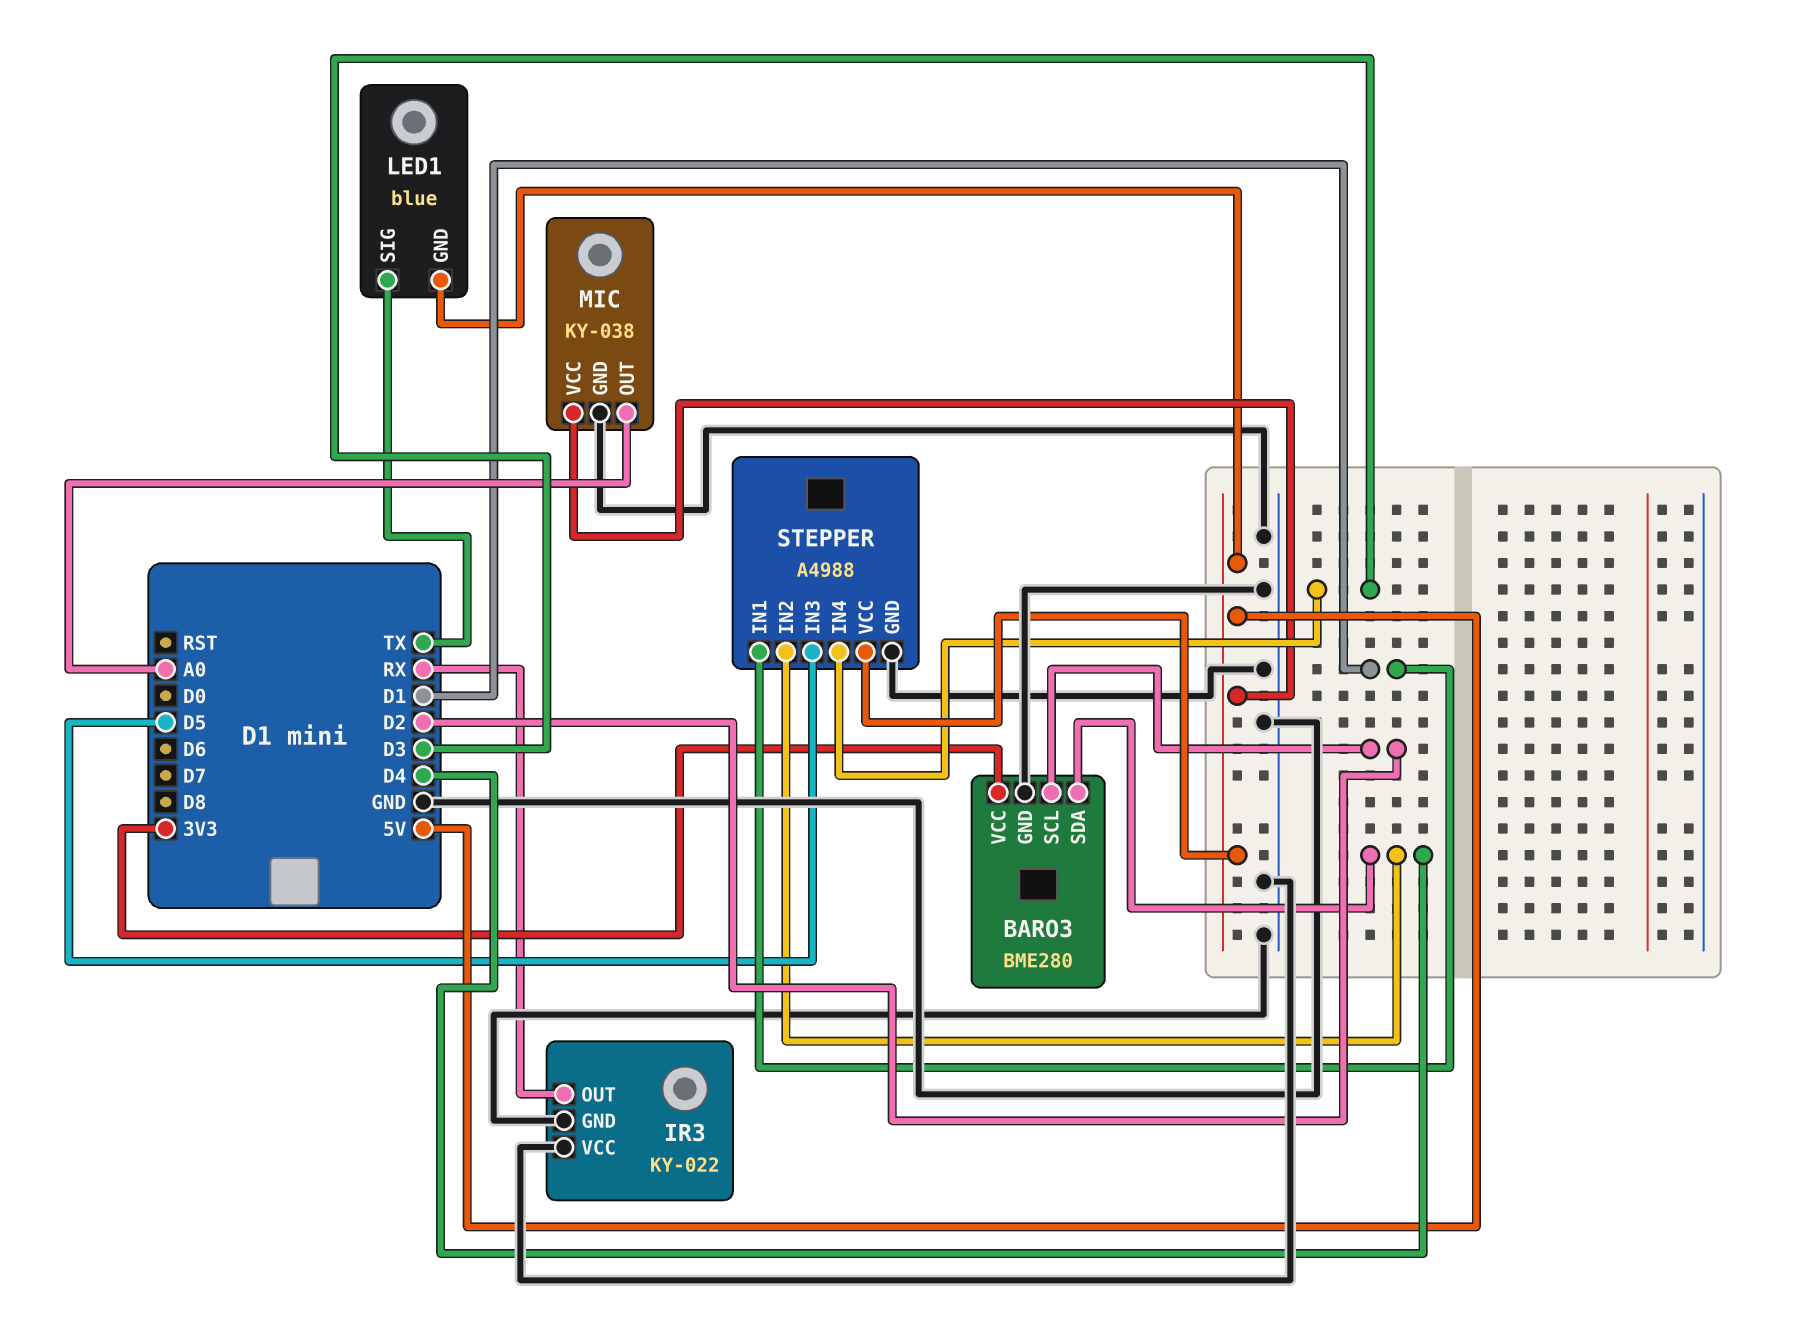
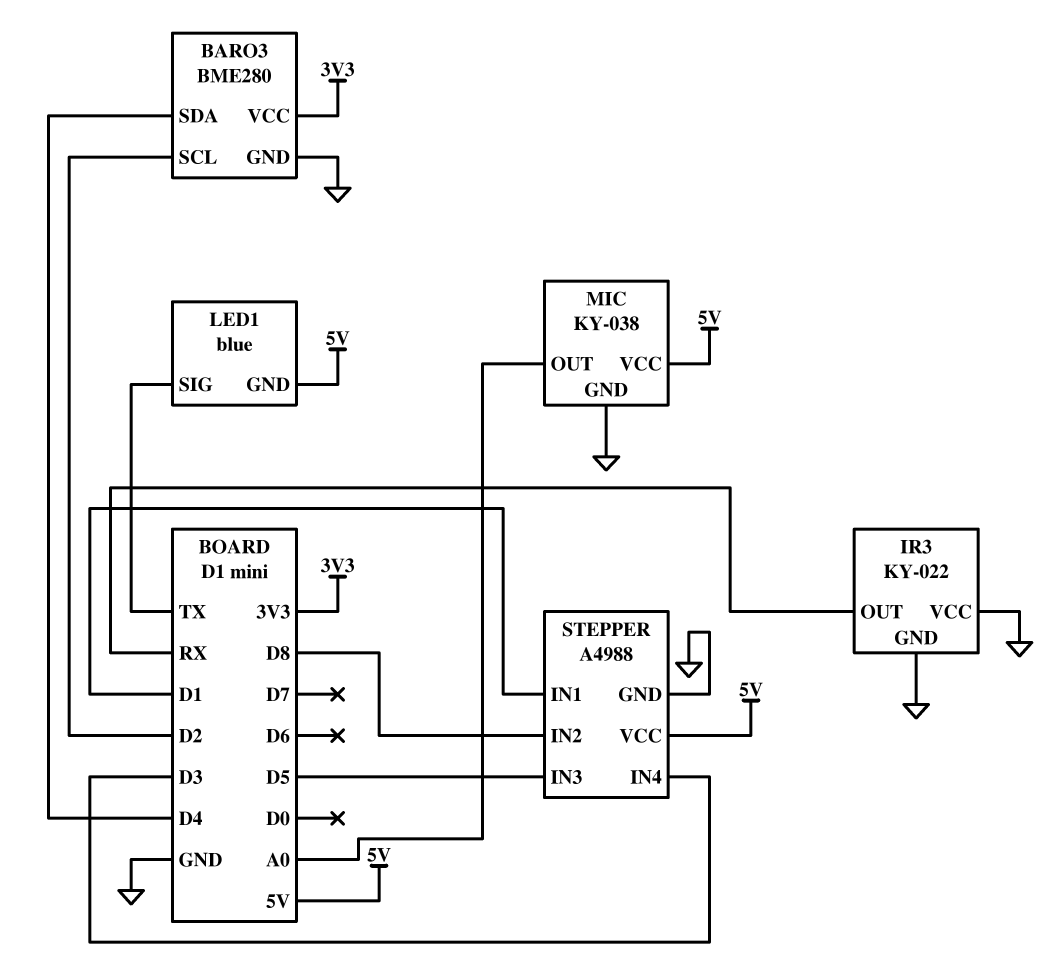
STEPPER pin IN2: D4 -> D8

